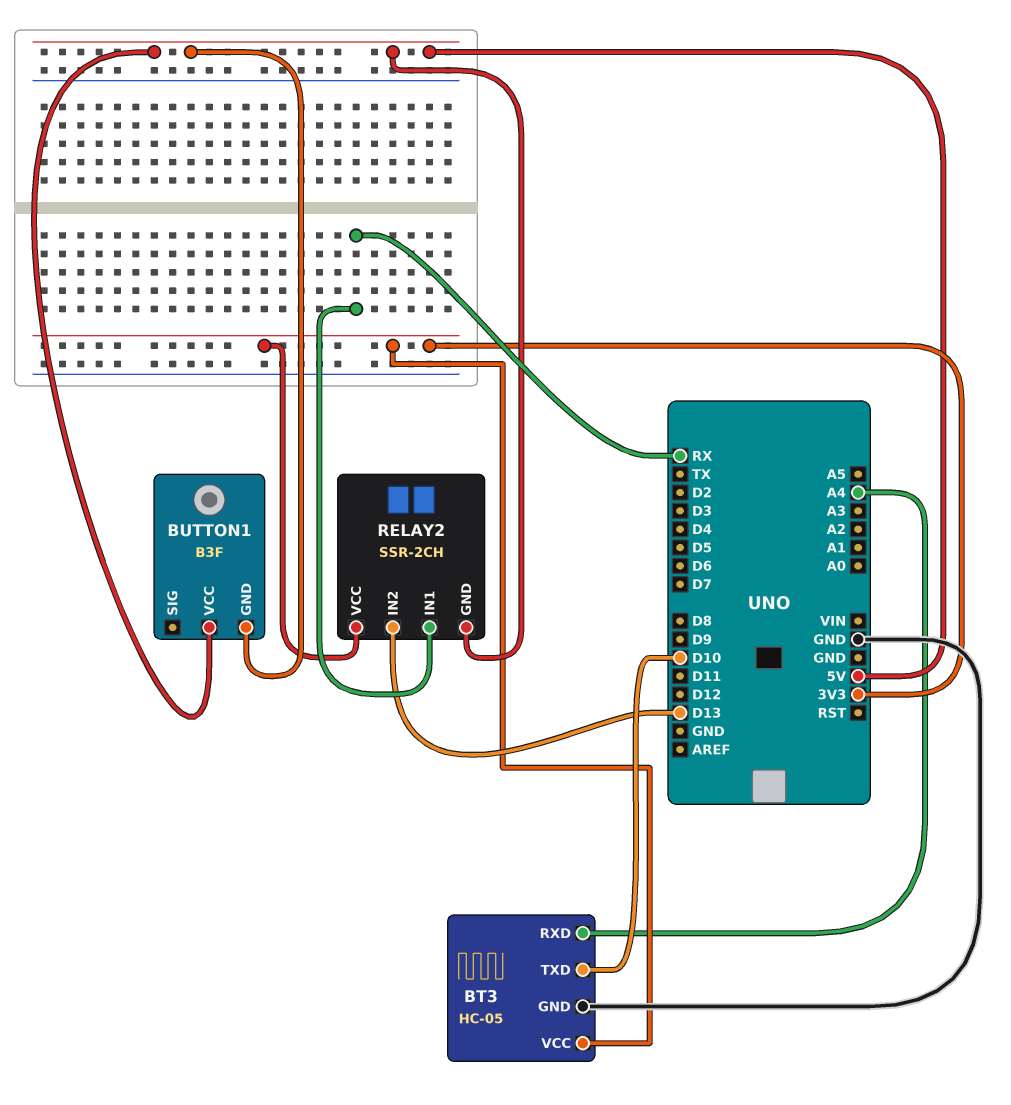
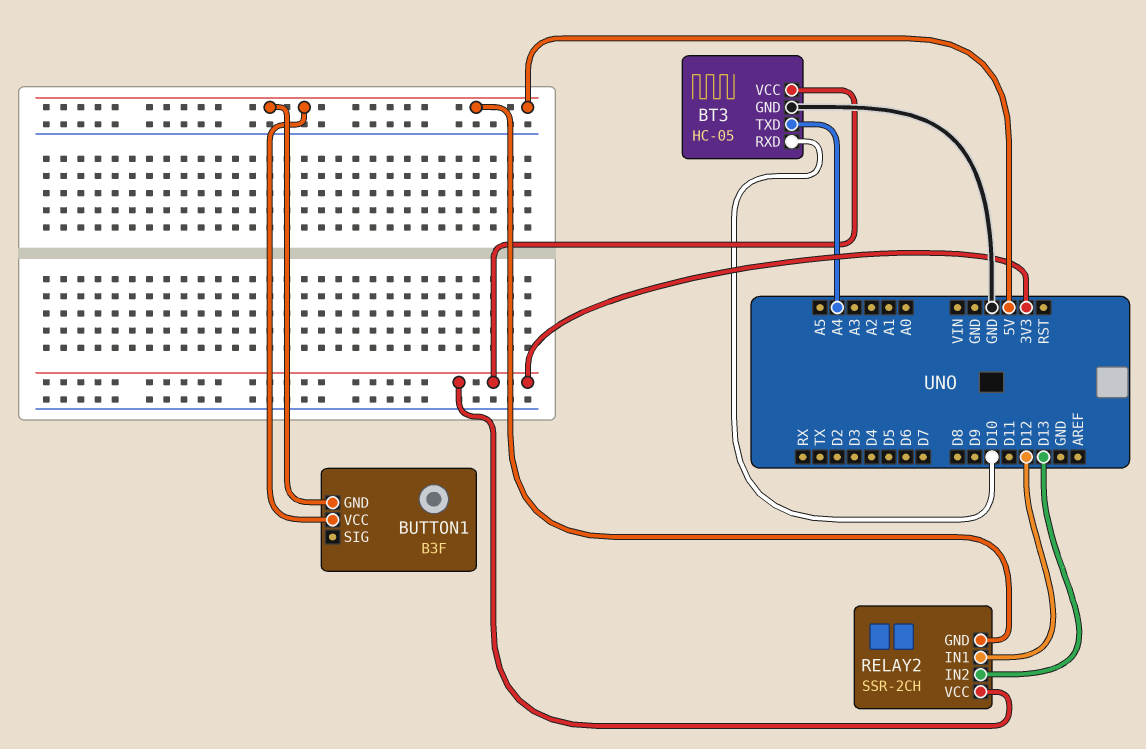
BT3 pin RXD: A4 -> D10
BT3 pin TXD: D10 -> A4
RELAY2 pin IN1: RX -> D12

